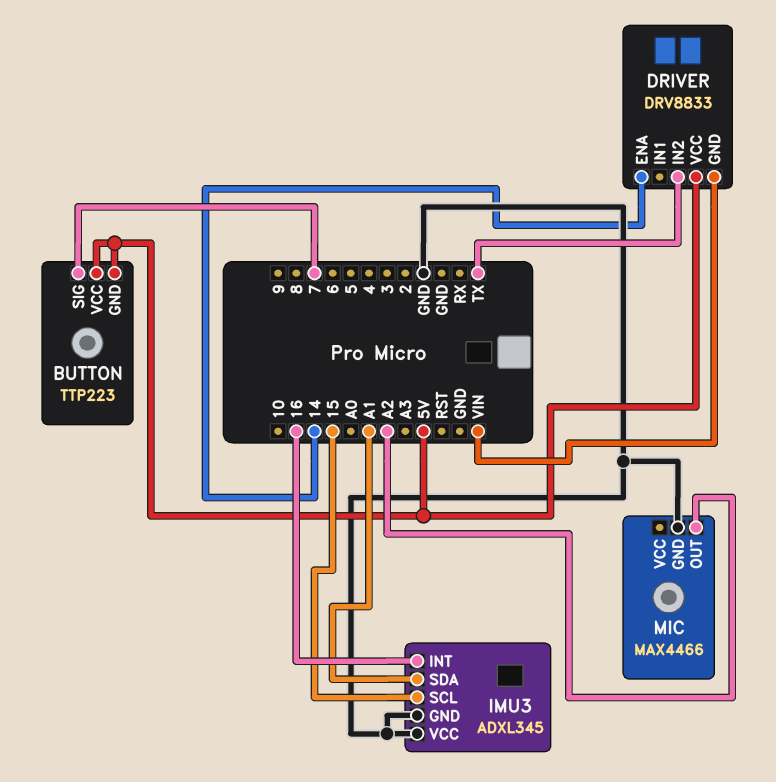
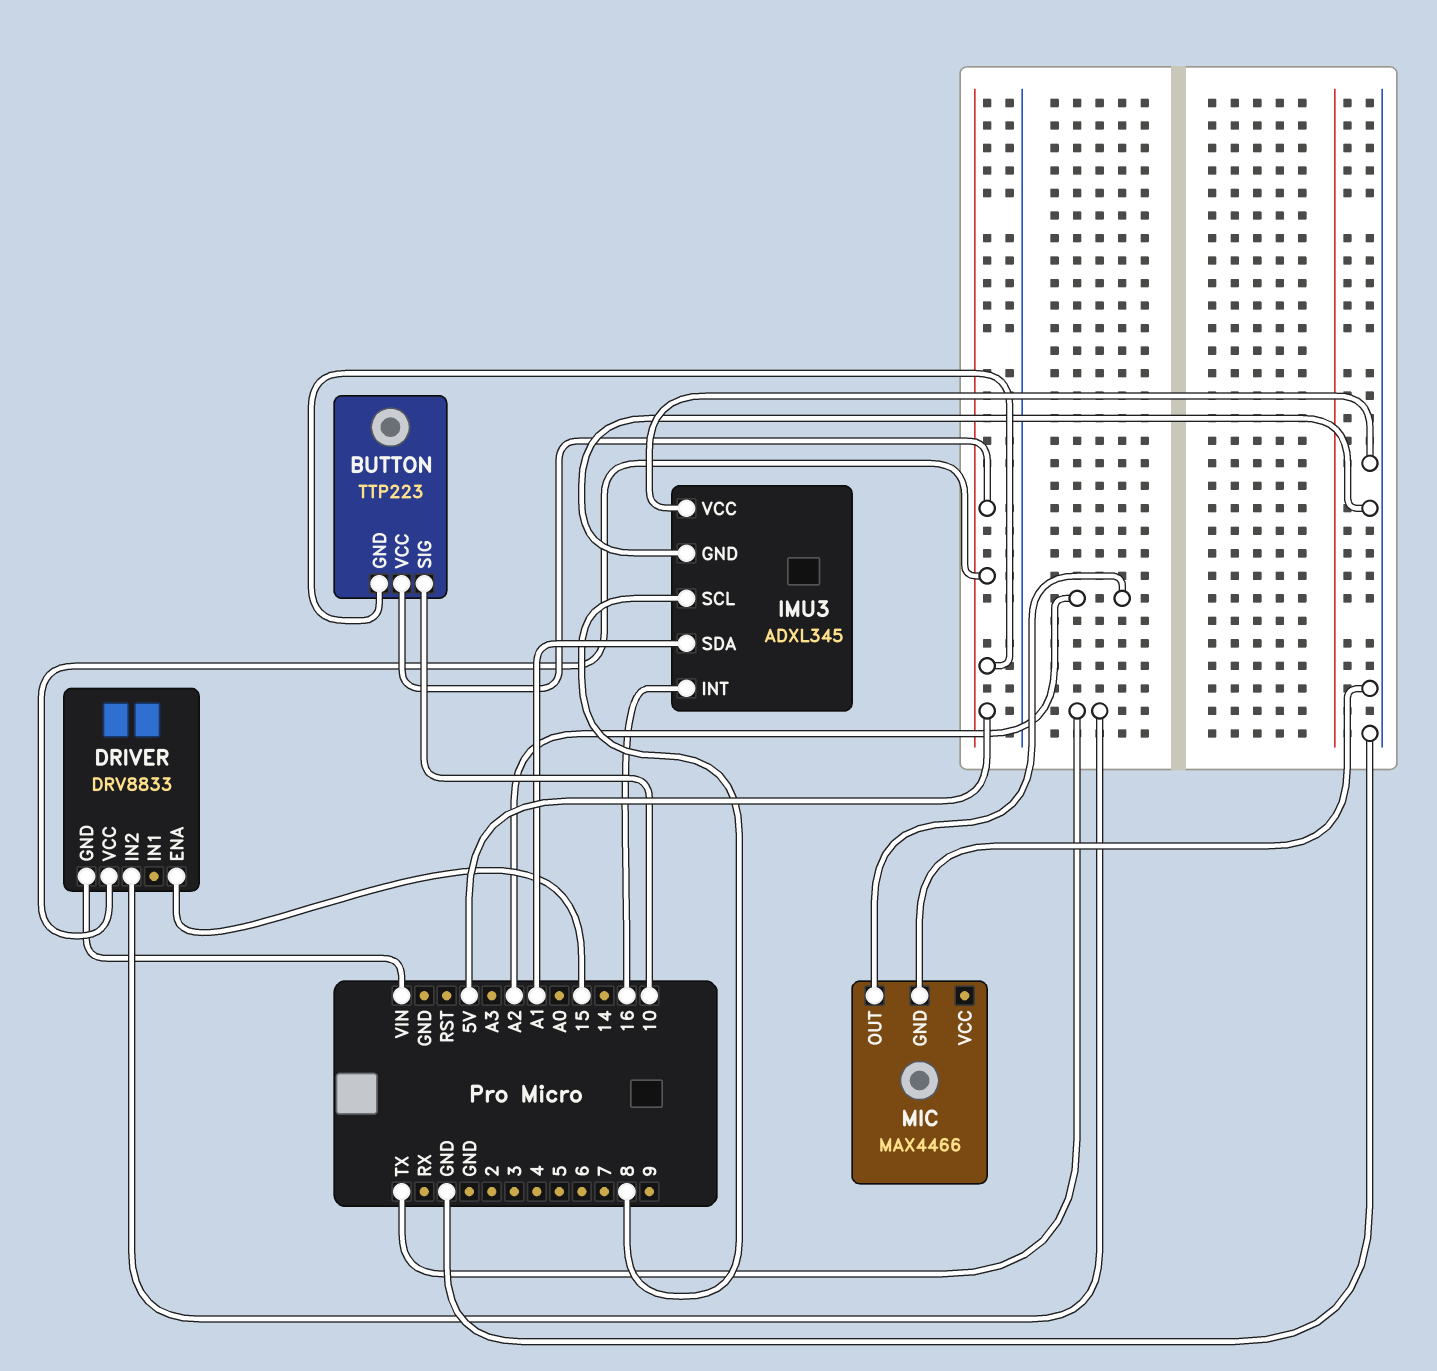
BUTTON pin SIG: 7 -> 10
DRIVER pin ENA: 14 -> 15
IMU3 pin SCL: 15 -> 8

